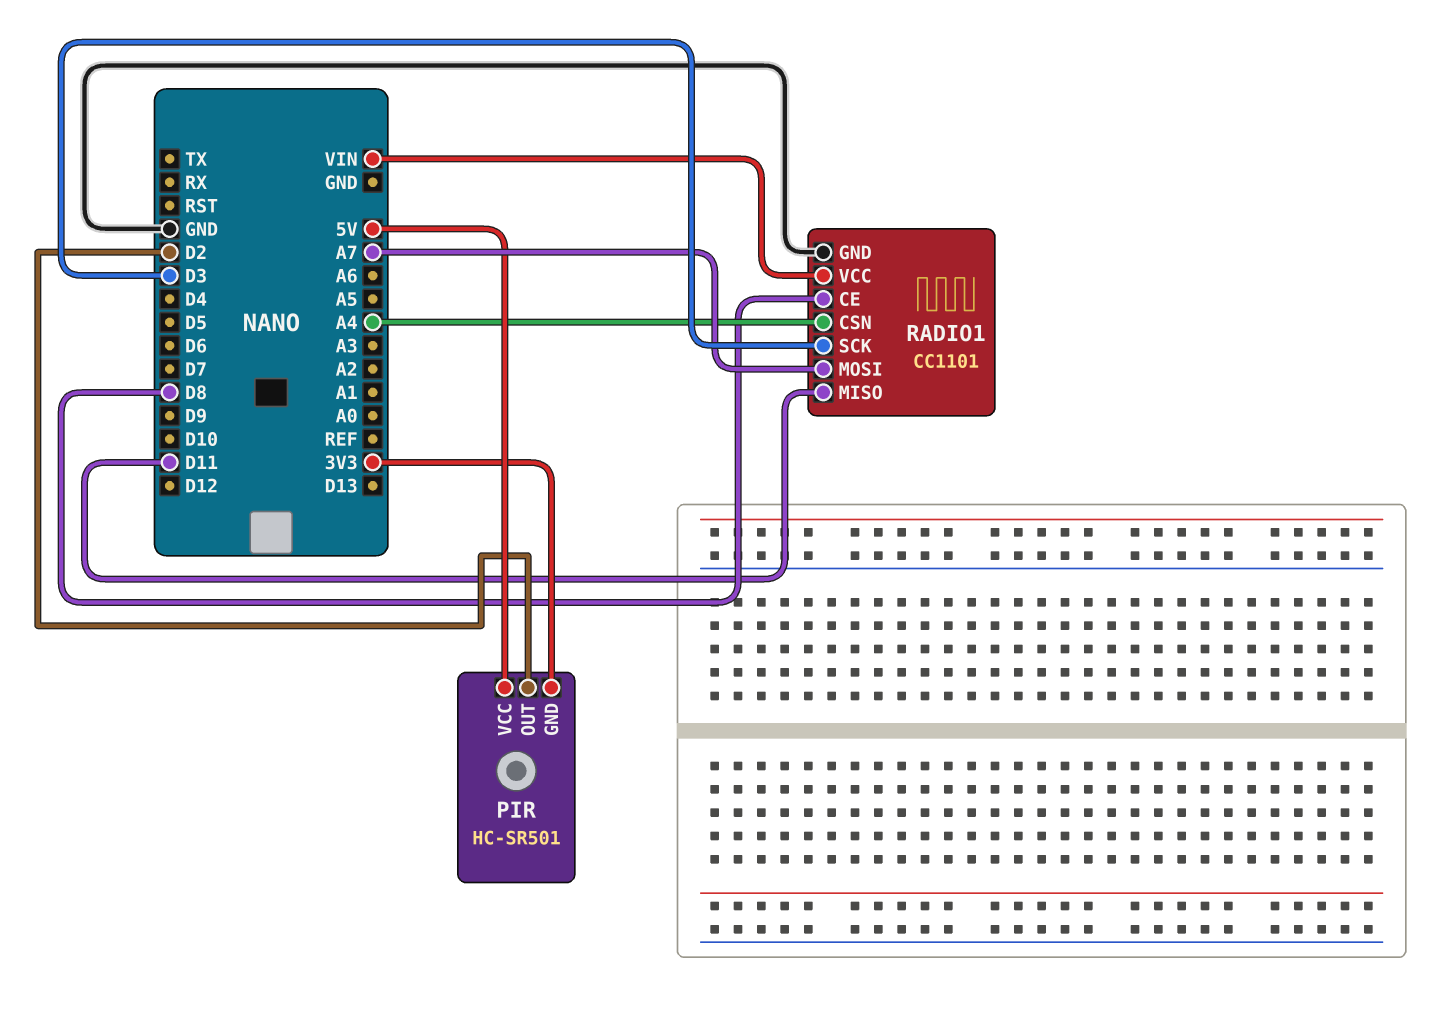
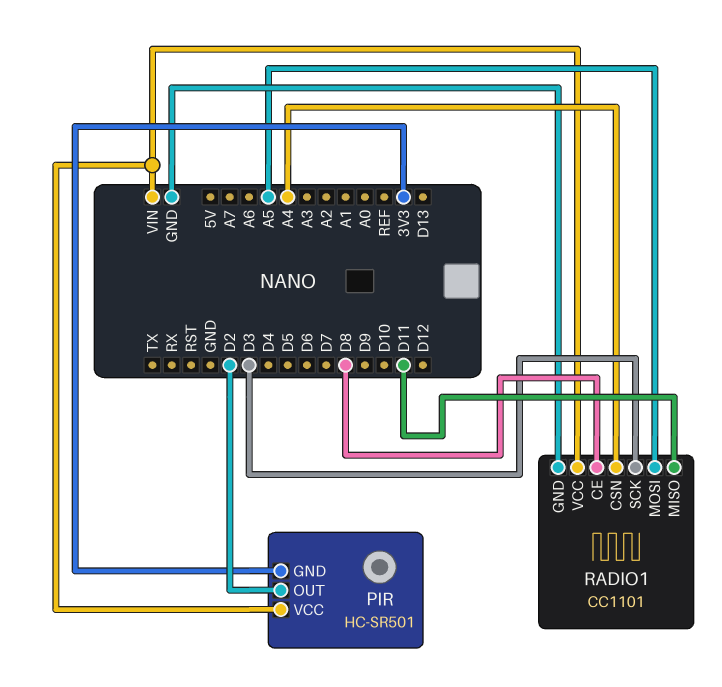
PIR pin VCC: 5V -> VIN
RADIO1 pin MOSI: A7 -> A5

